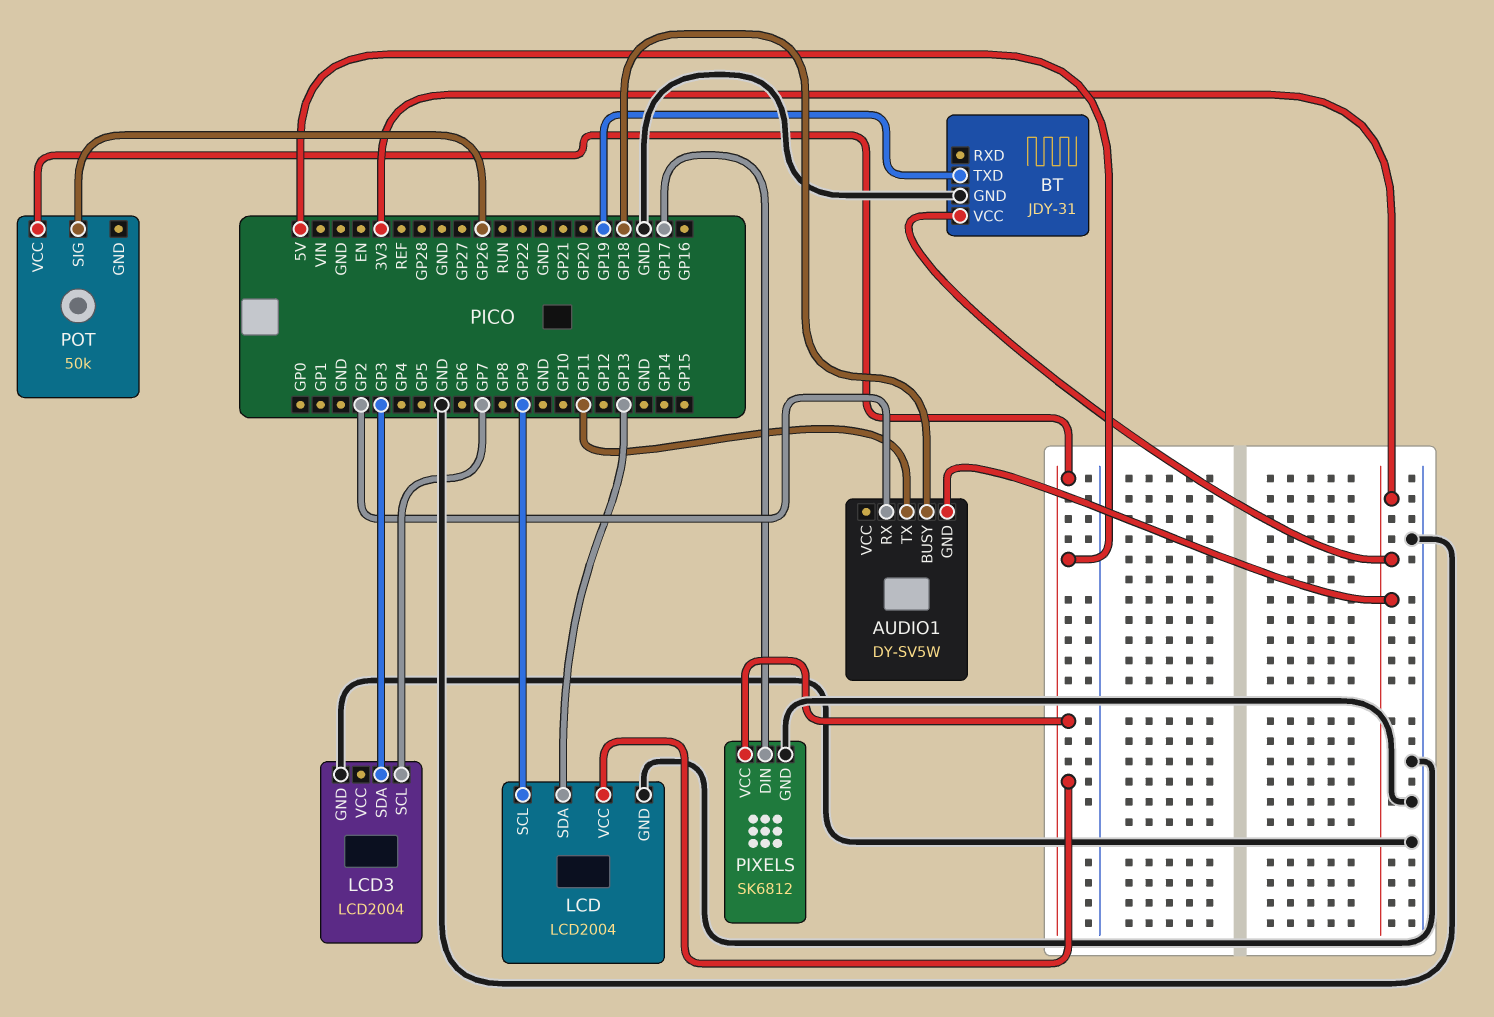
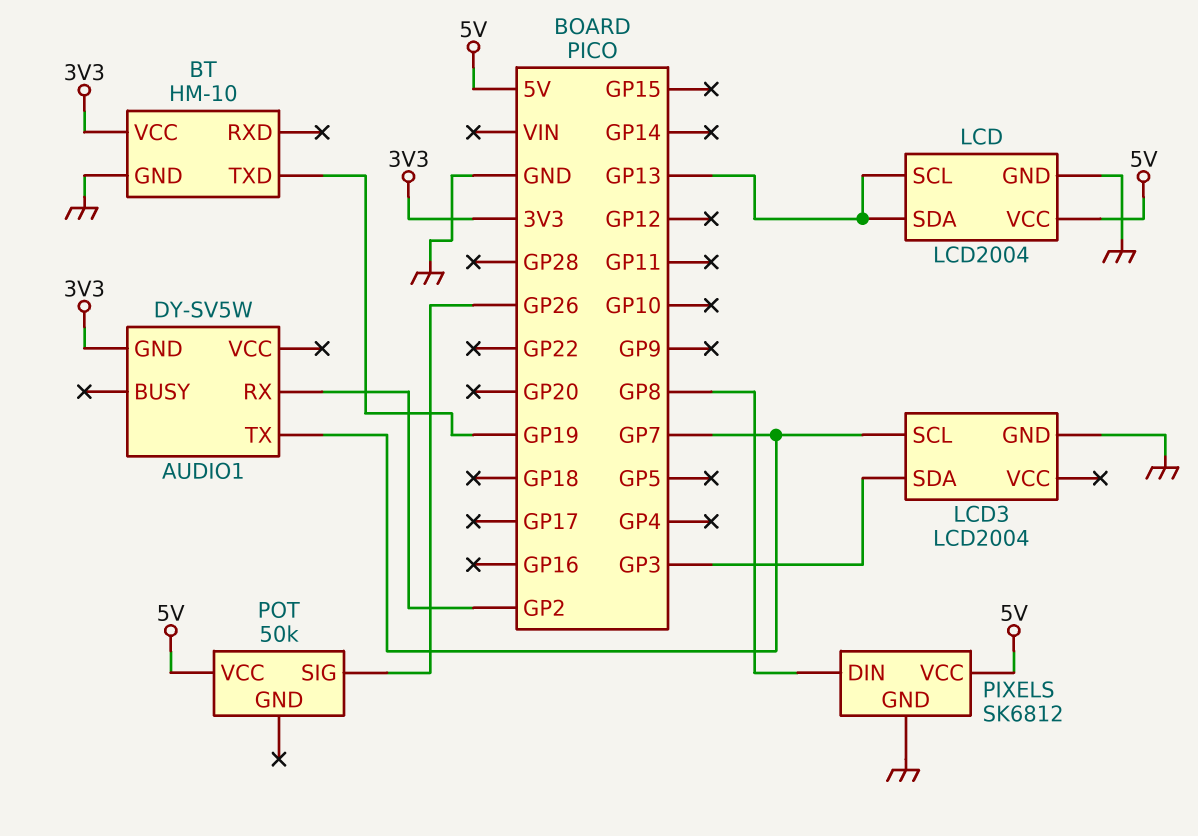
AUDIO1 pin BUSY: GP18 -> none
AUDIO1 pin TX: GP11 -> GP7
BT: JDY-31 -> HM-10
LCD pin SCL: GP9 -> GP13
PIXELS pin DIN: GP17 -> GP8

